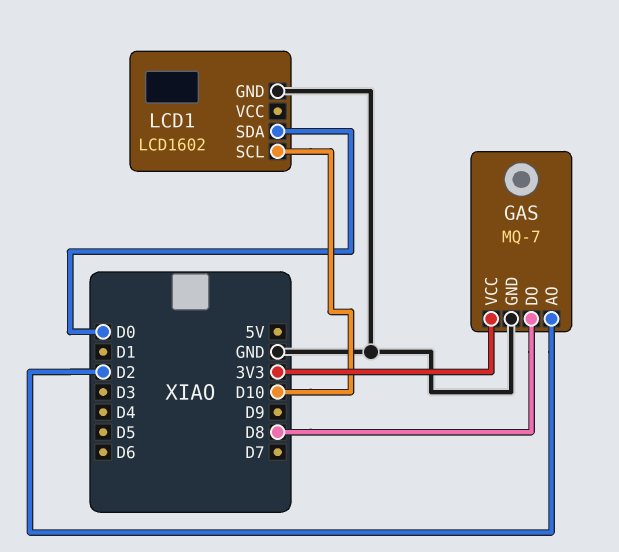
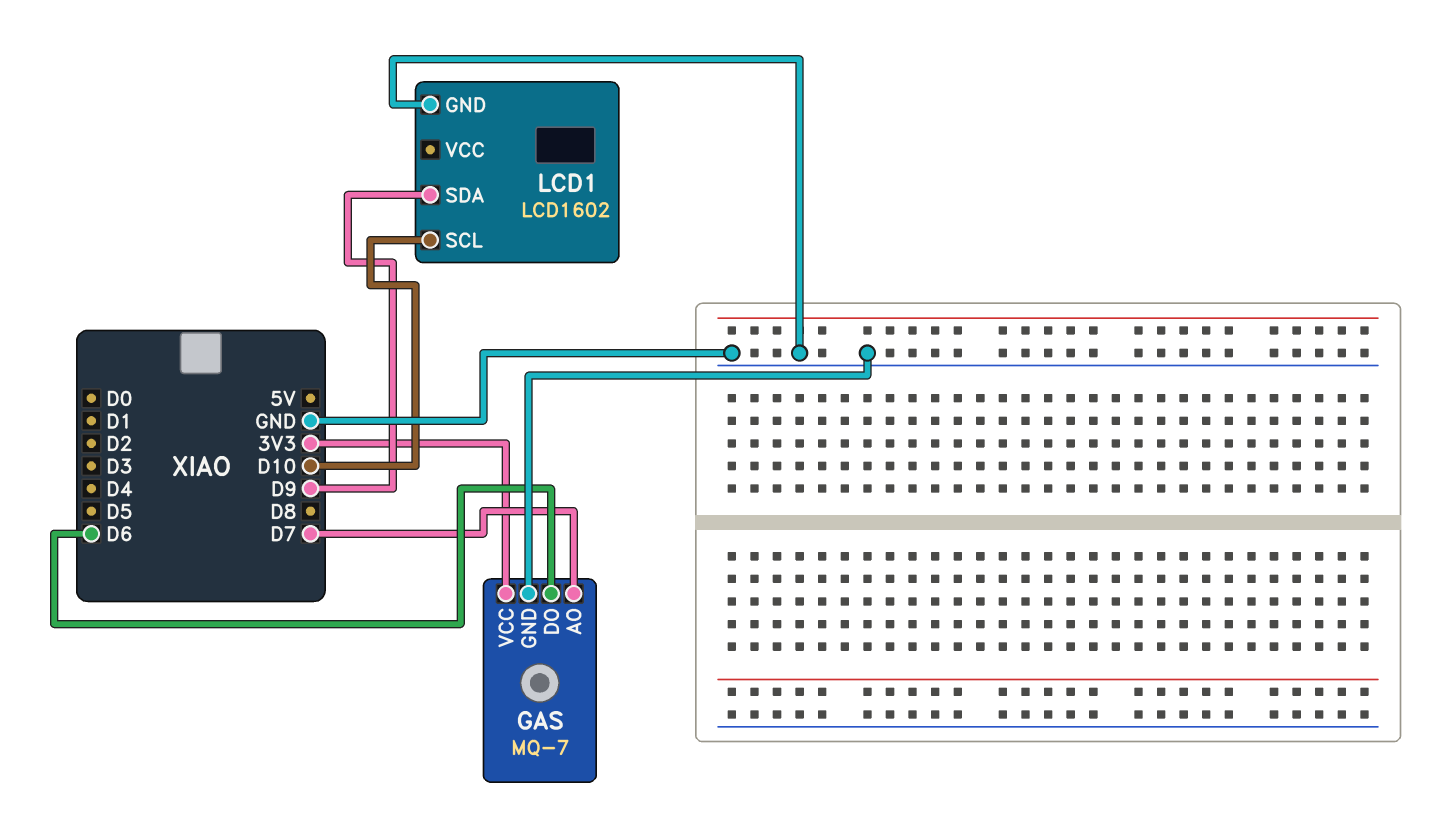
GAS pin AO: D2 -> D7
GAS pin DO: D8 -> D6
LCD1 pin SDA: D0 -> D9

